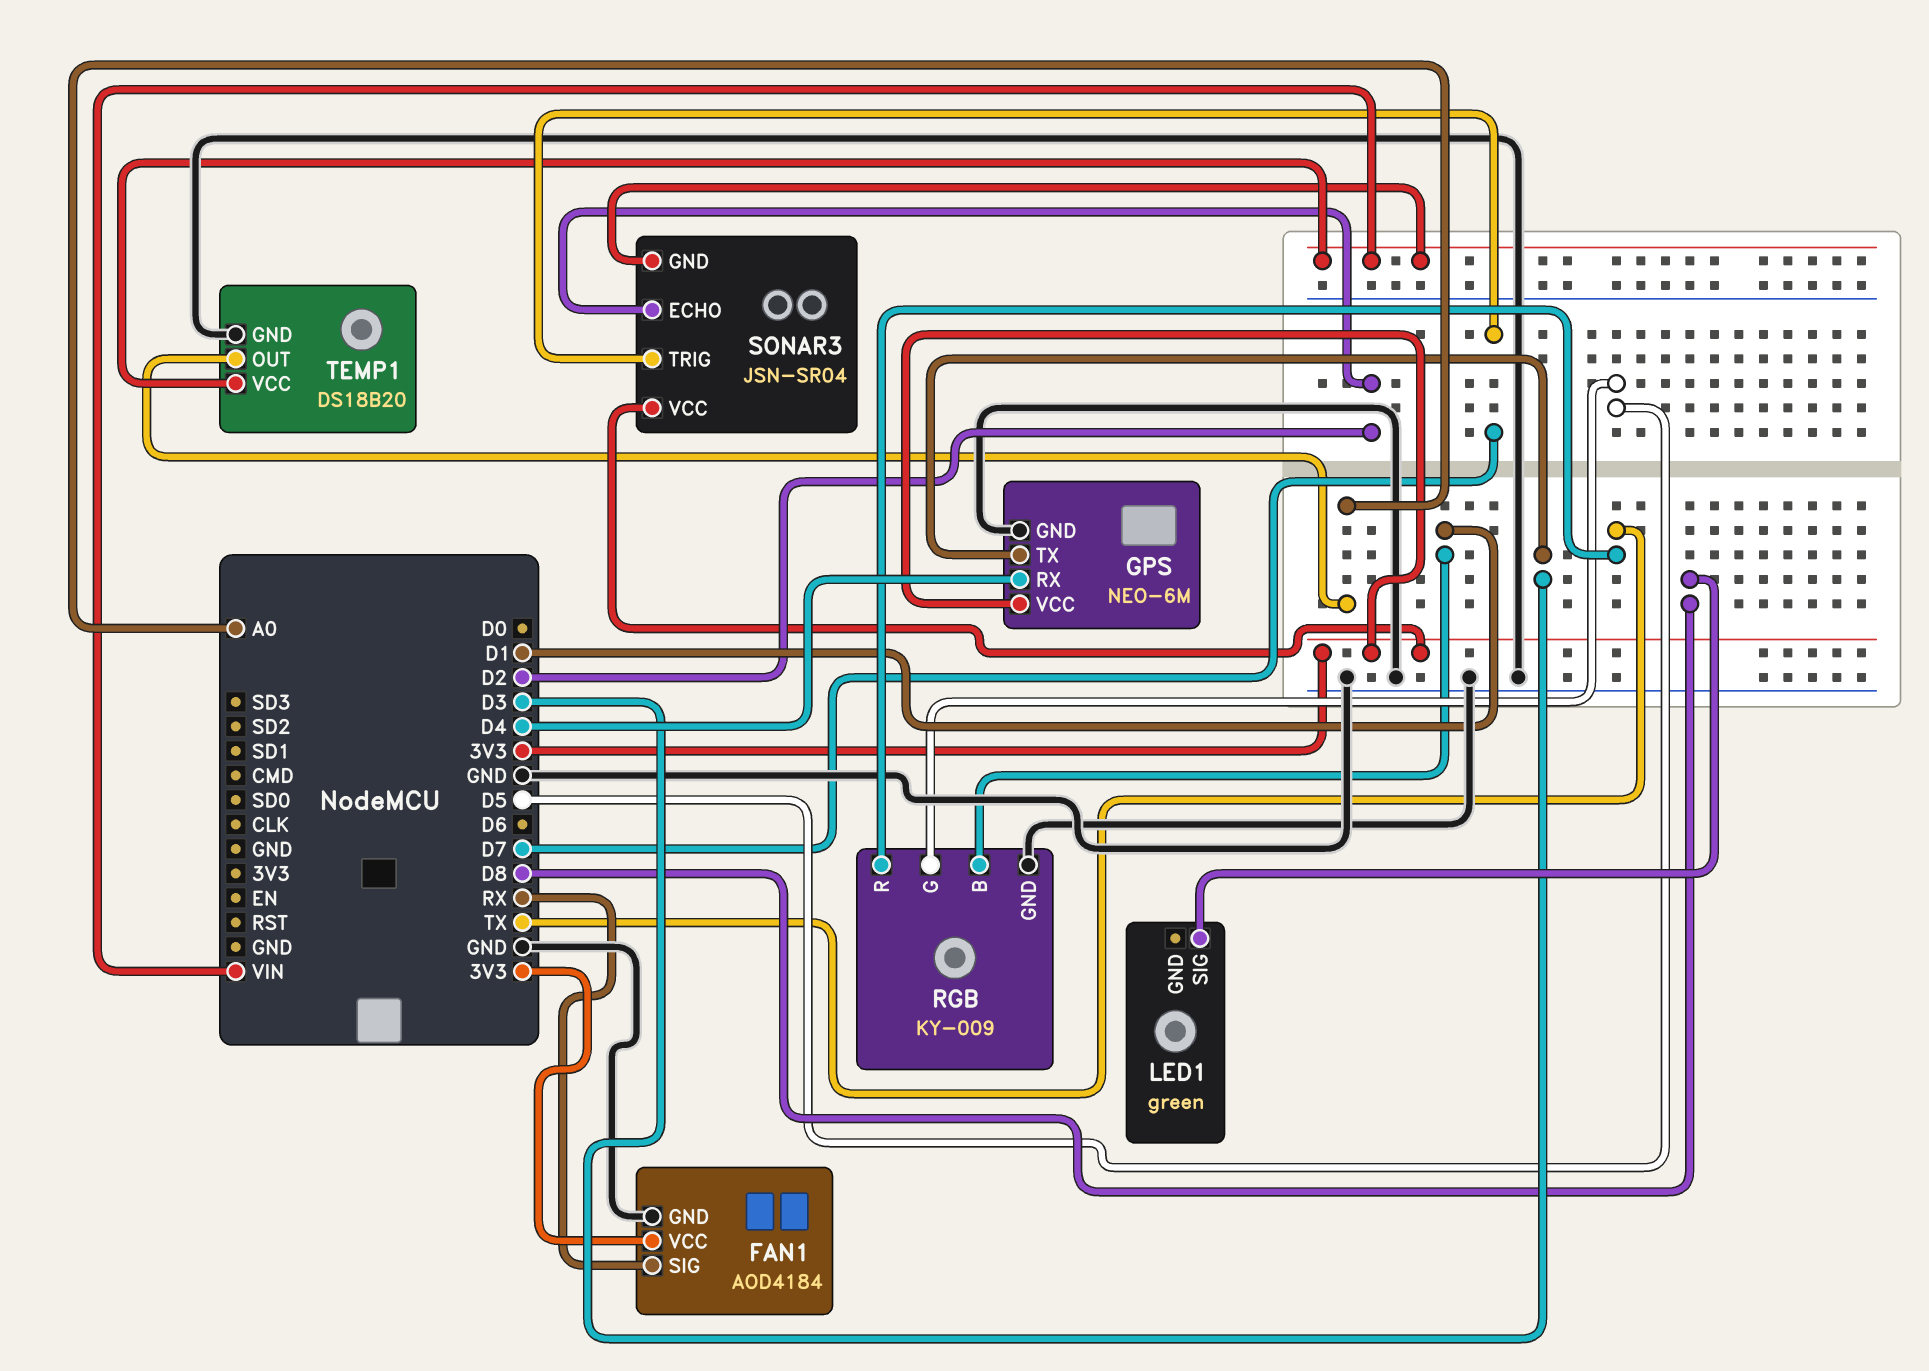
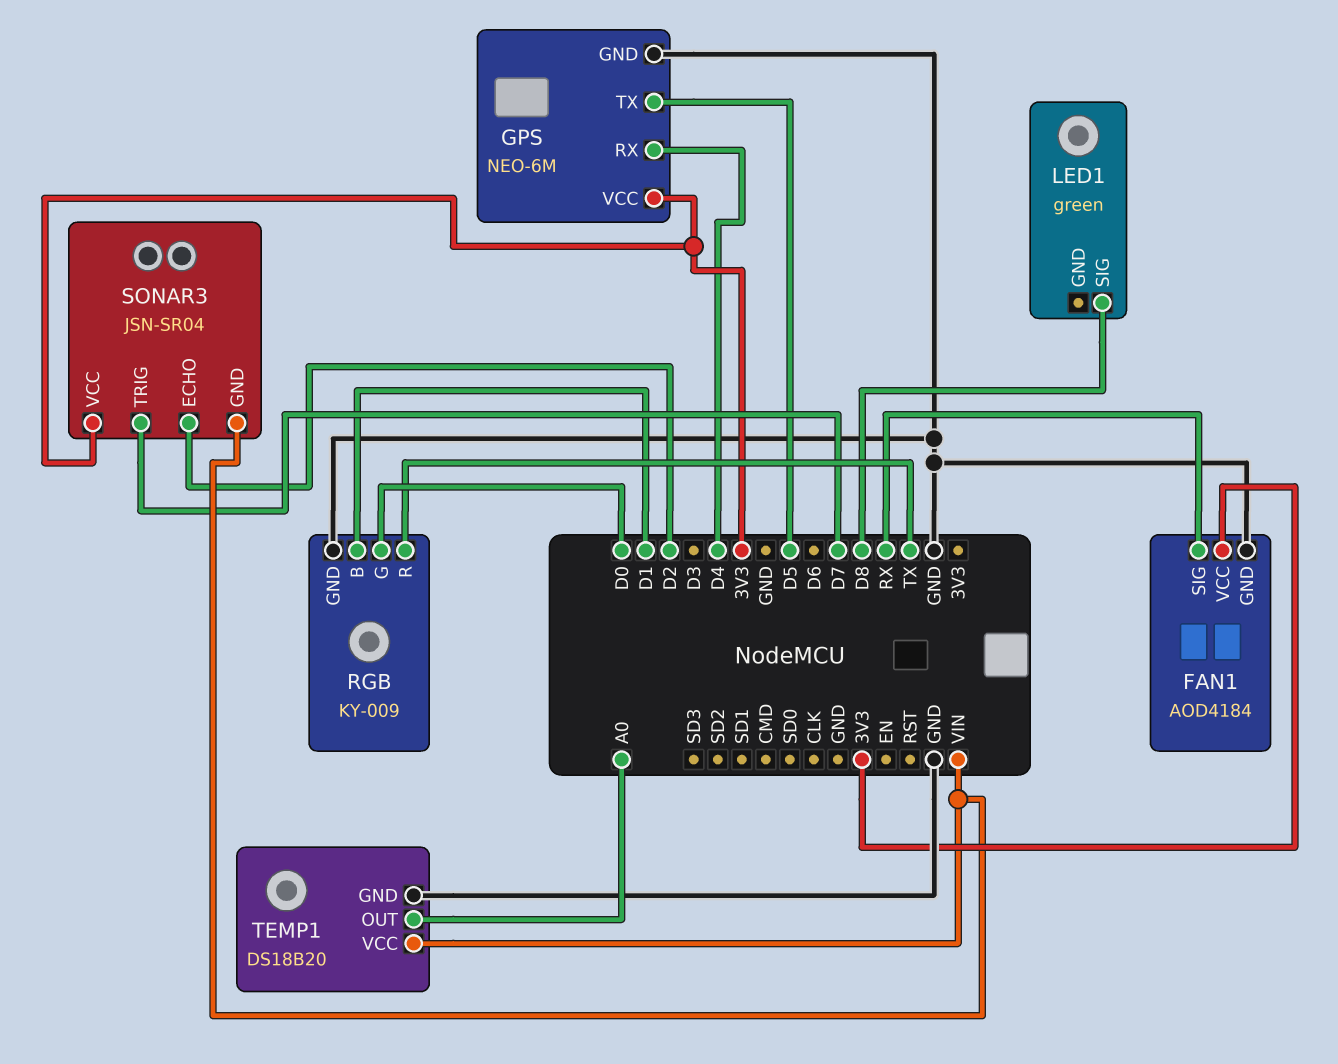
GPS pin TX: D3 -> D5
RGB pin G: D5 -> D0

